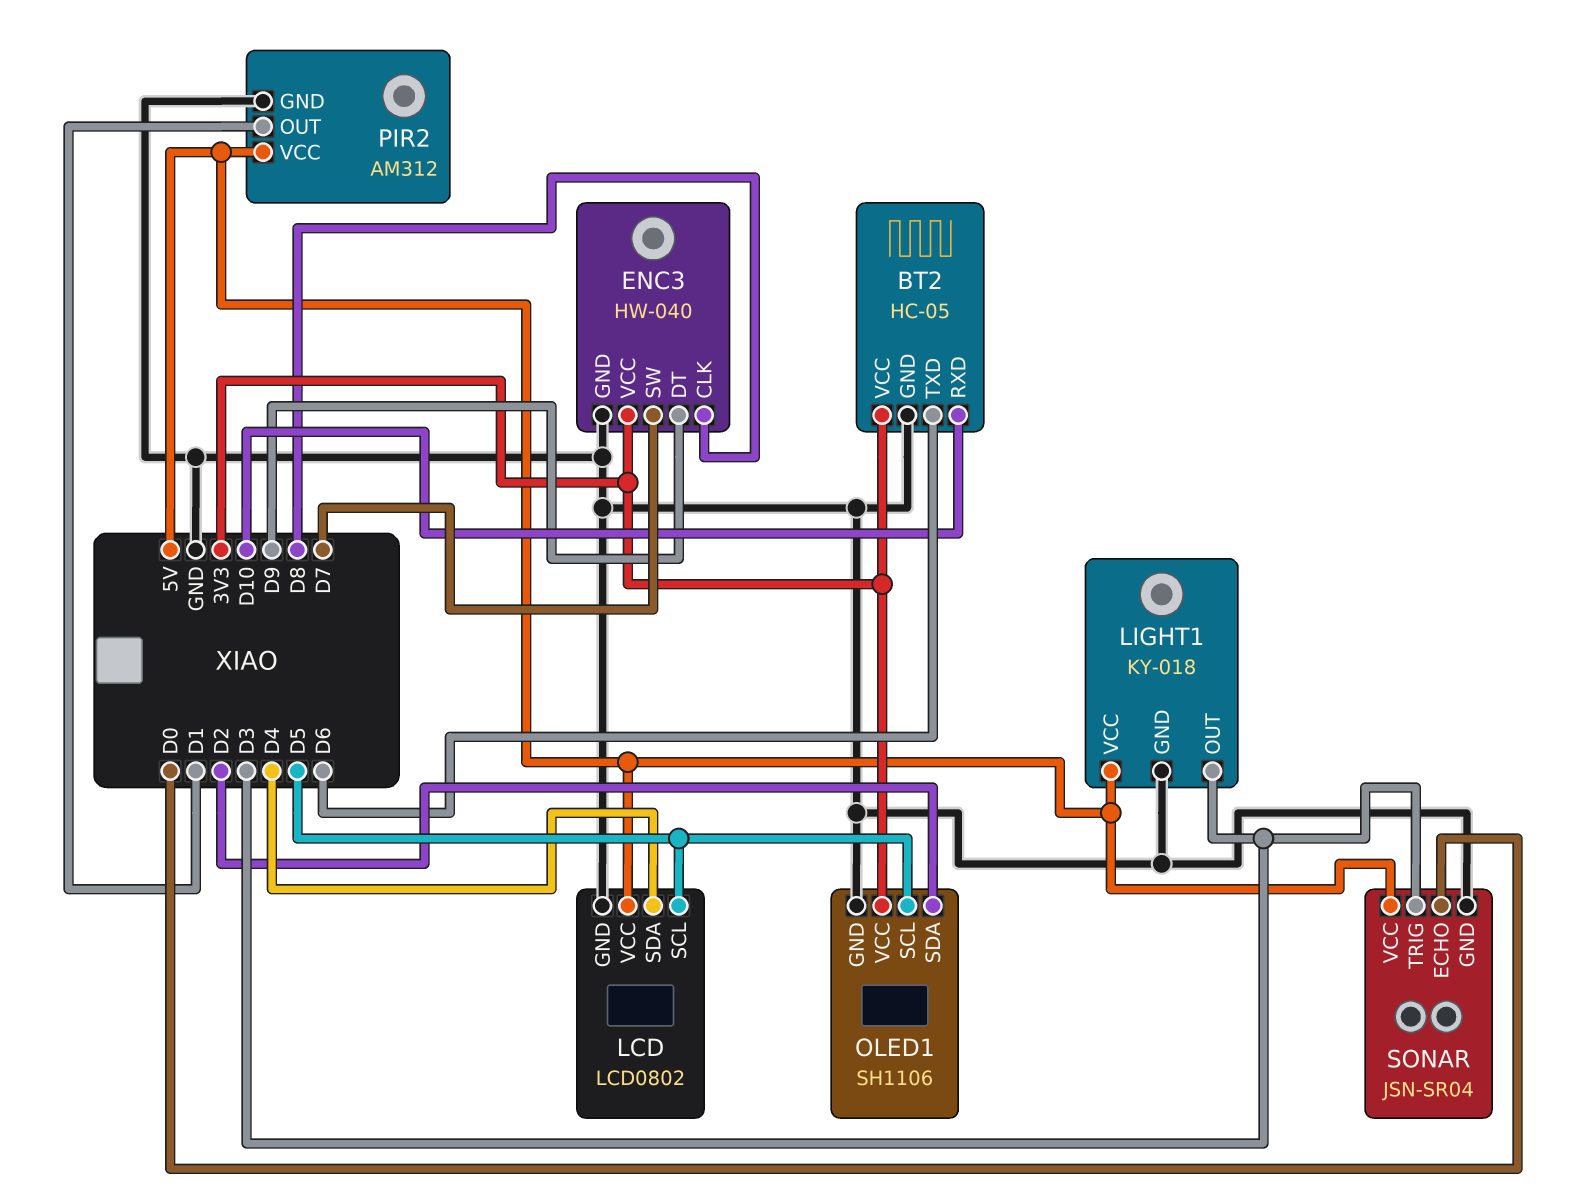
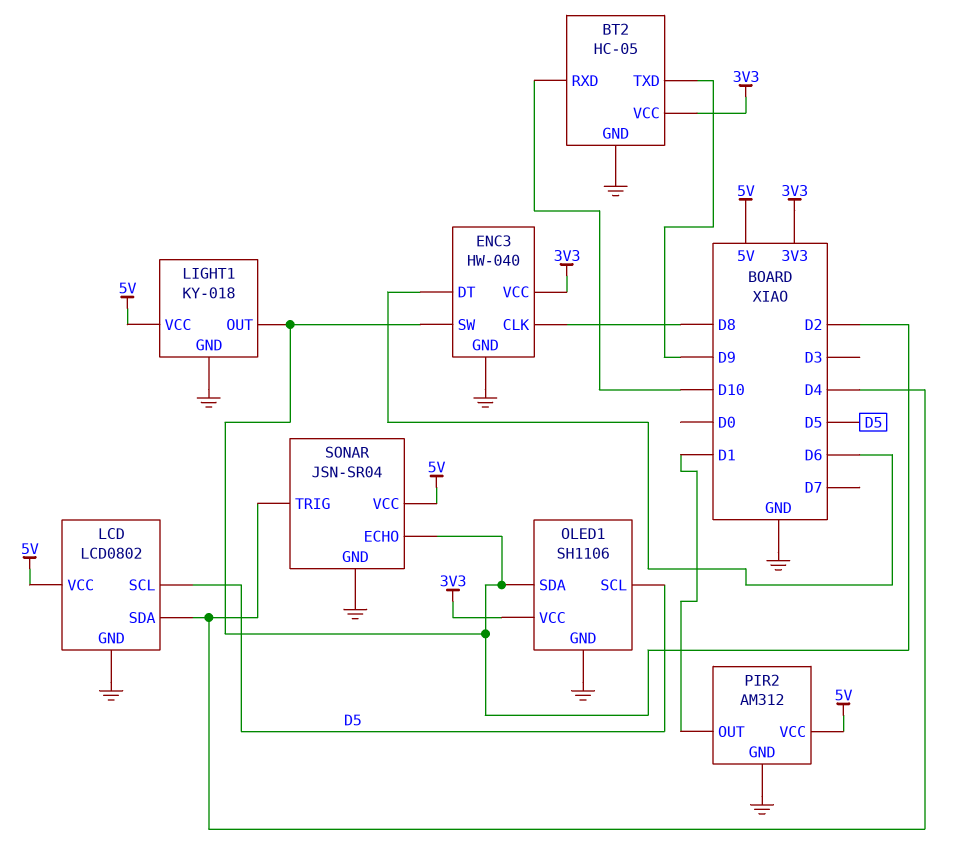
BT2 pin TXD: D6 -> D9
ENC3 pin DT: D9 -> D6
ENC3 pin SW: D7 -> D2
LIGHT1 pin OUT: D3 -> D2
SONAR pin ECHO: D0 -> D2
SONAR pin TRIG: D3 -> D4

